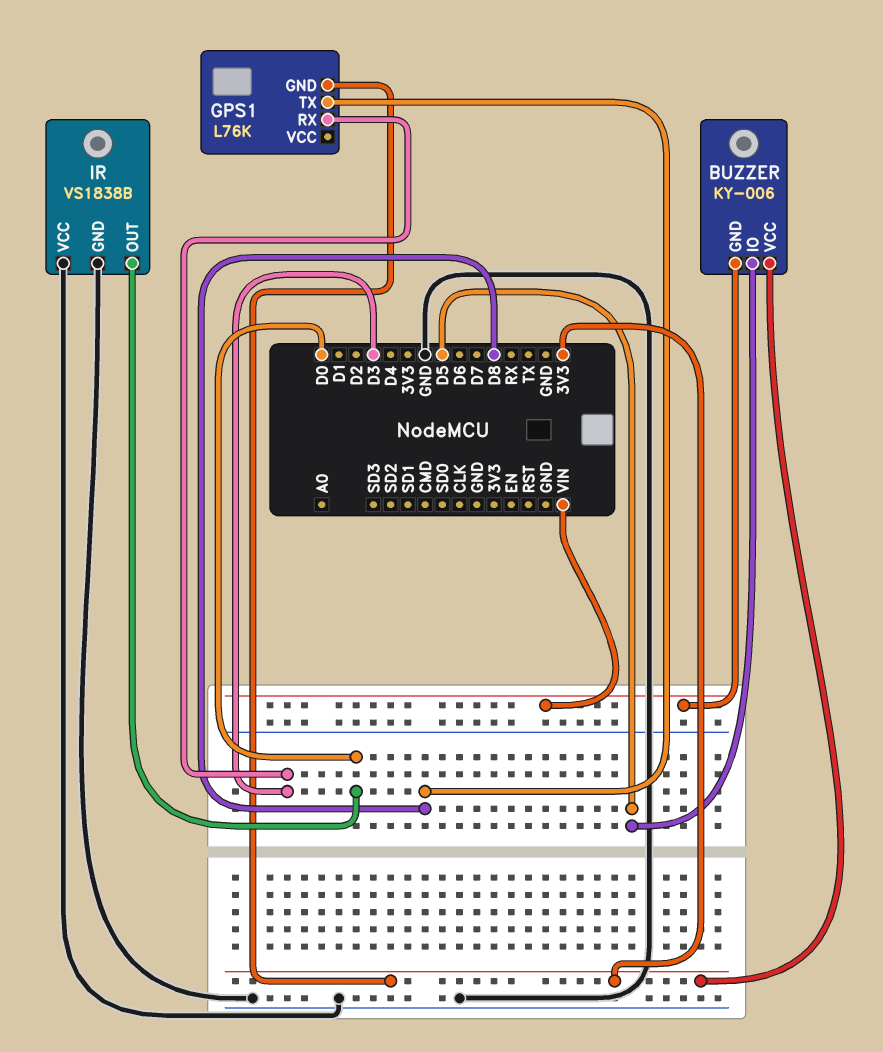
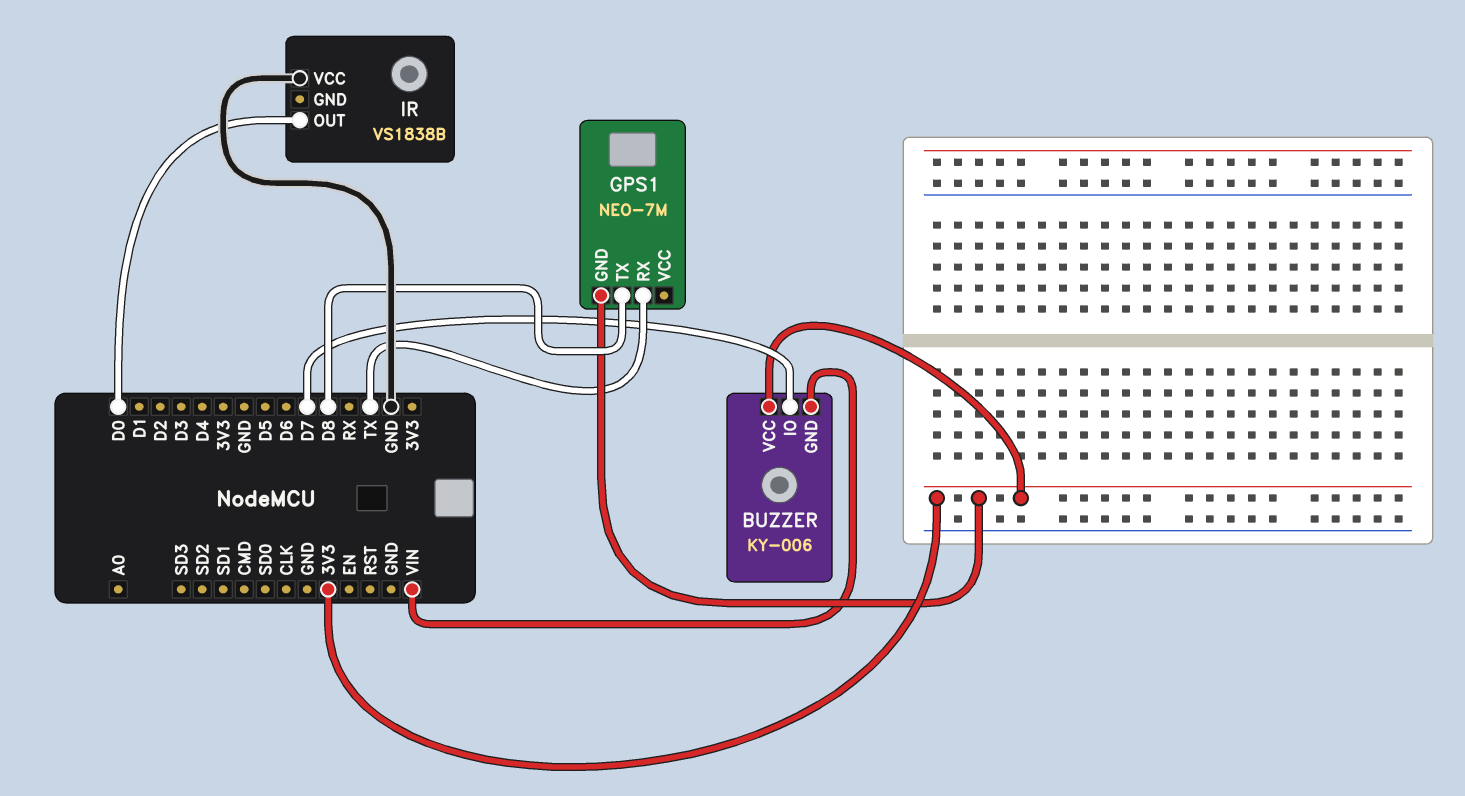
BUZZER pin IO: D5 -> D7
GPS1: L76K -> NEO-7M
GPS1 pin RX: D3 -> TX
IR pin GND: GND -> none

